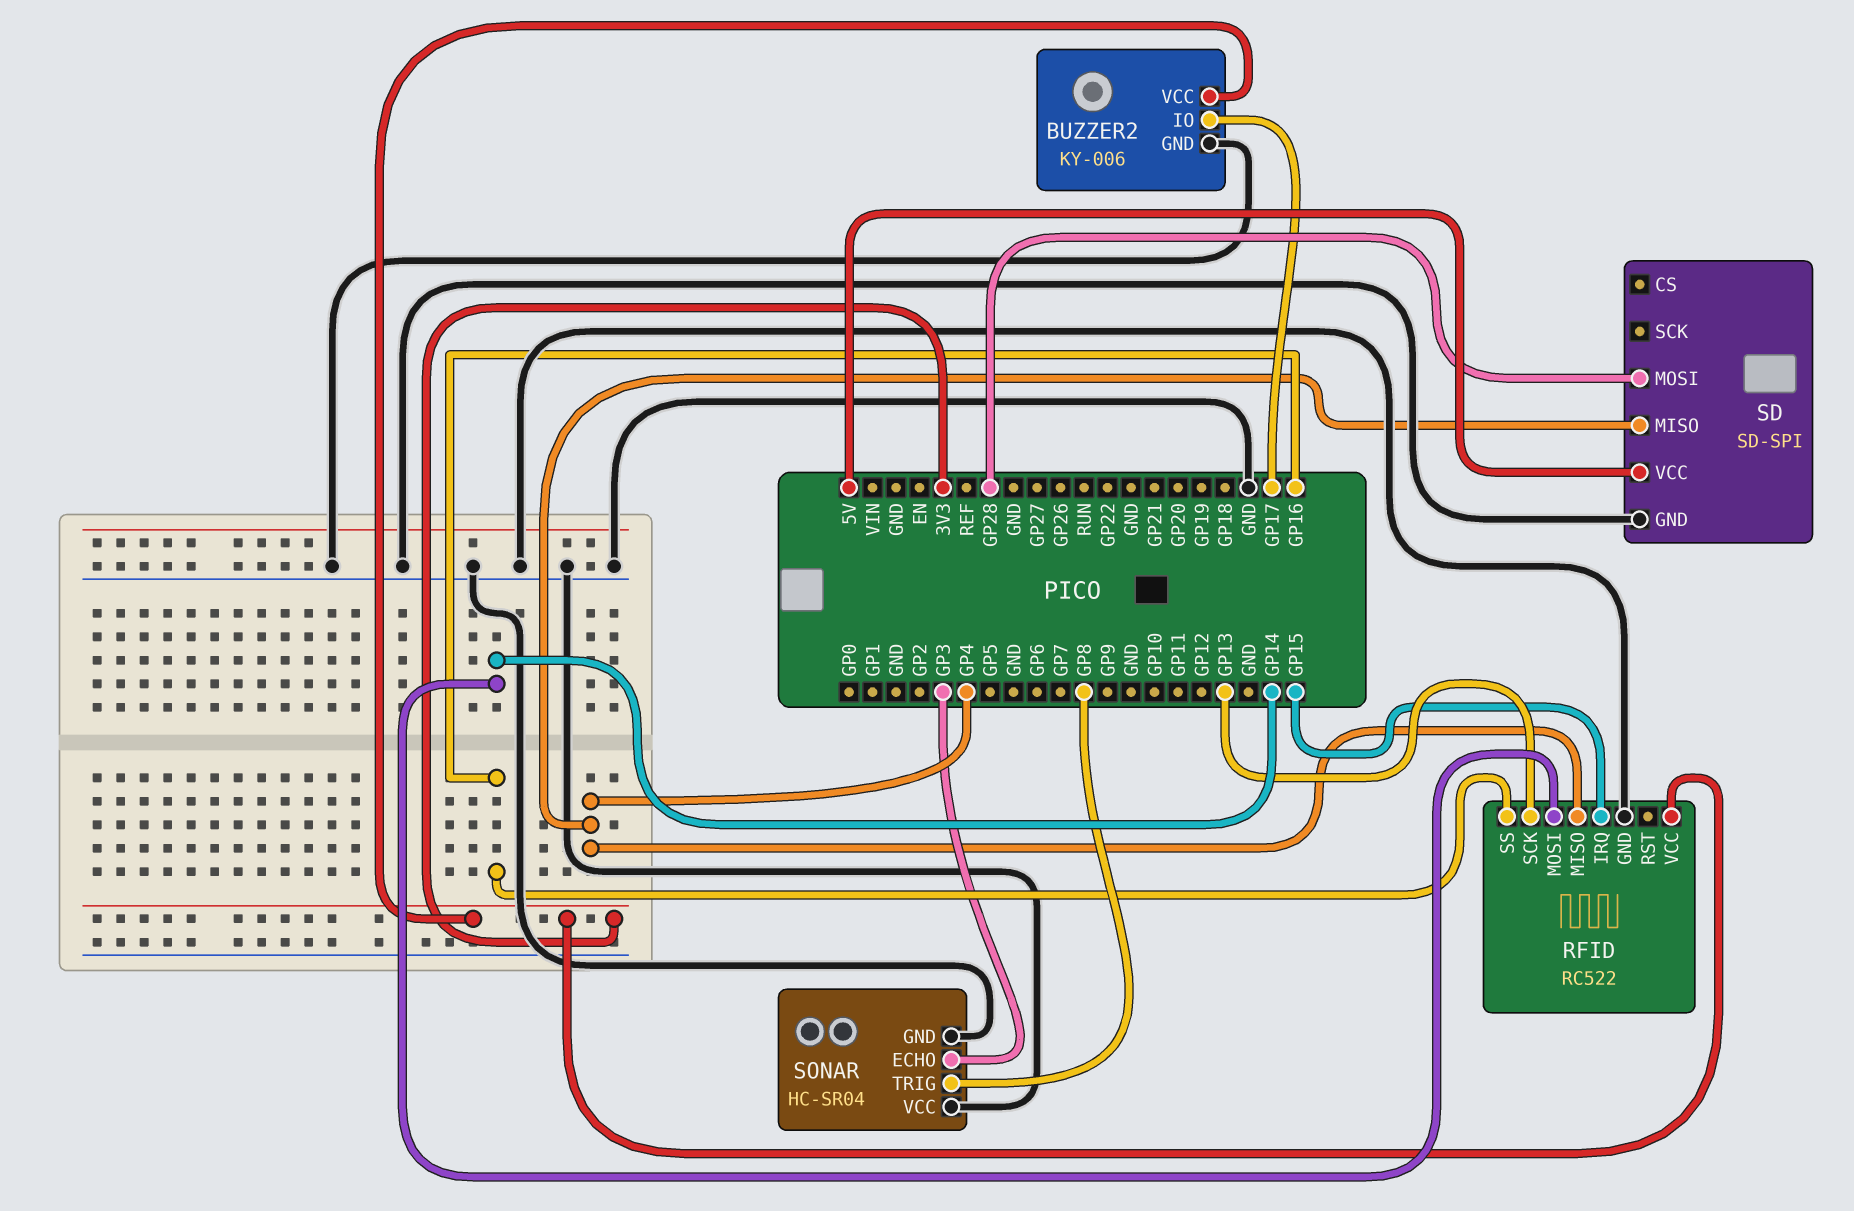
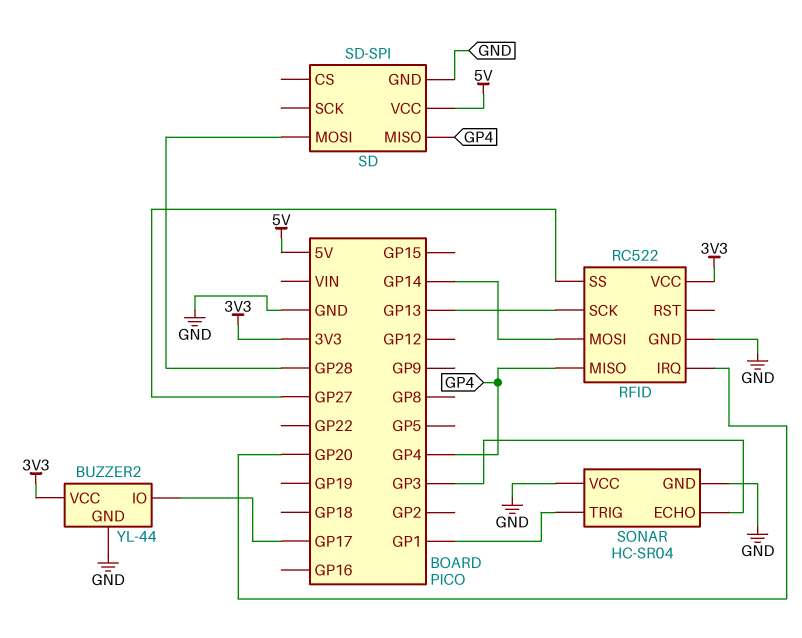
BUZZER2: KY-006 -> YL-44
RFID pin IRQ: GP15 -> GP20
RFID pin SS: GP16 -> GP27
SONAR pin TRIG: GP8 -> GP1

